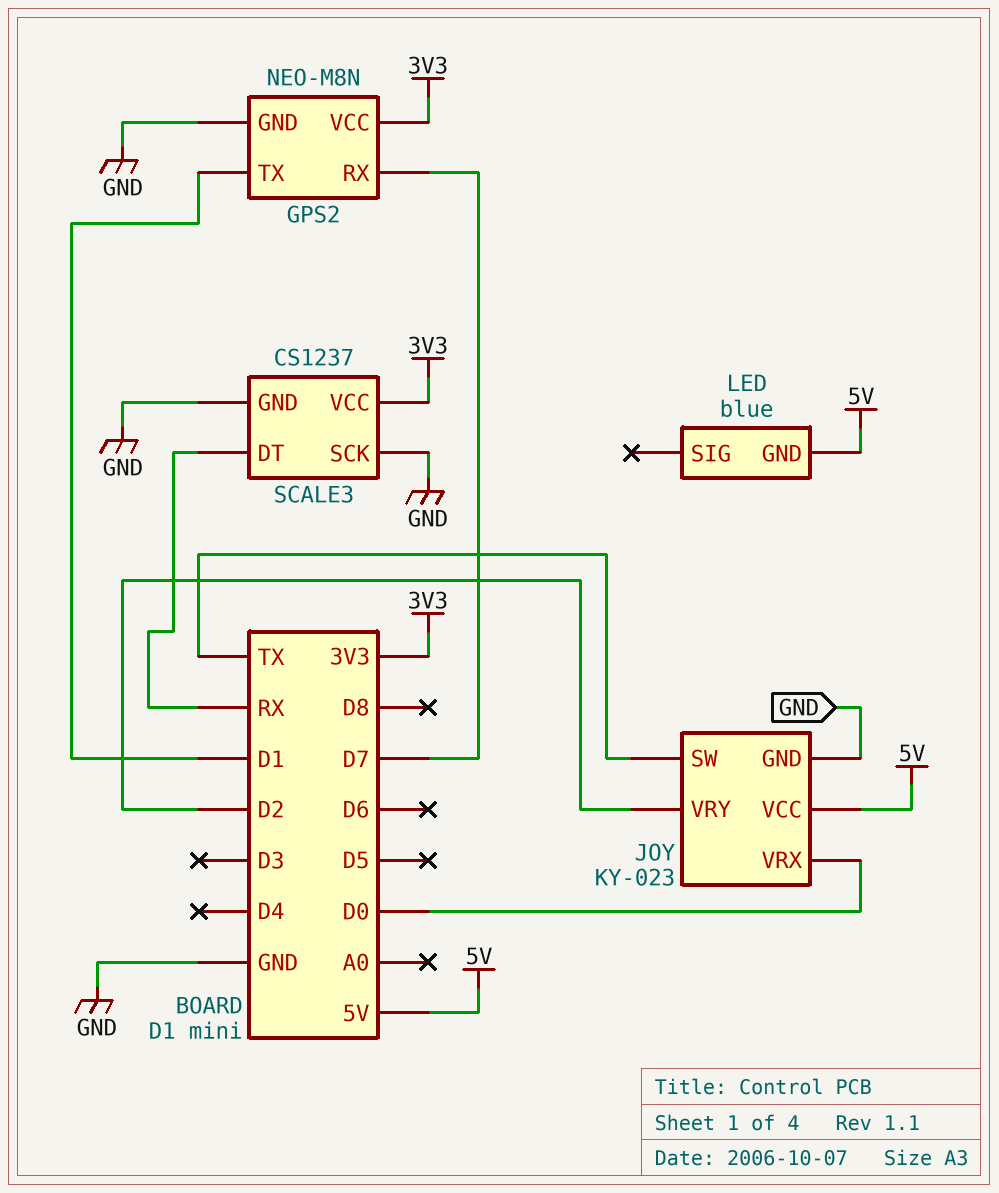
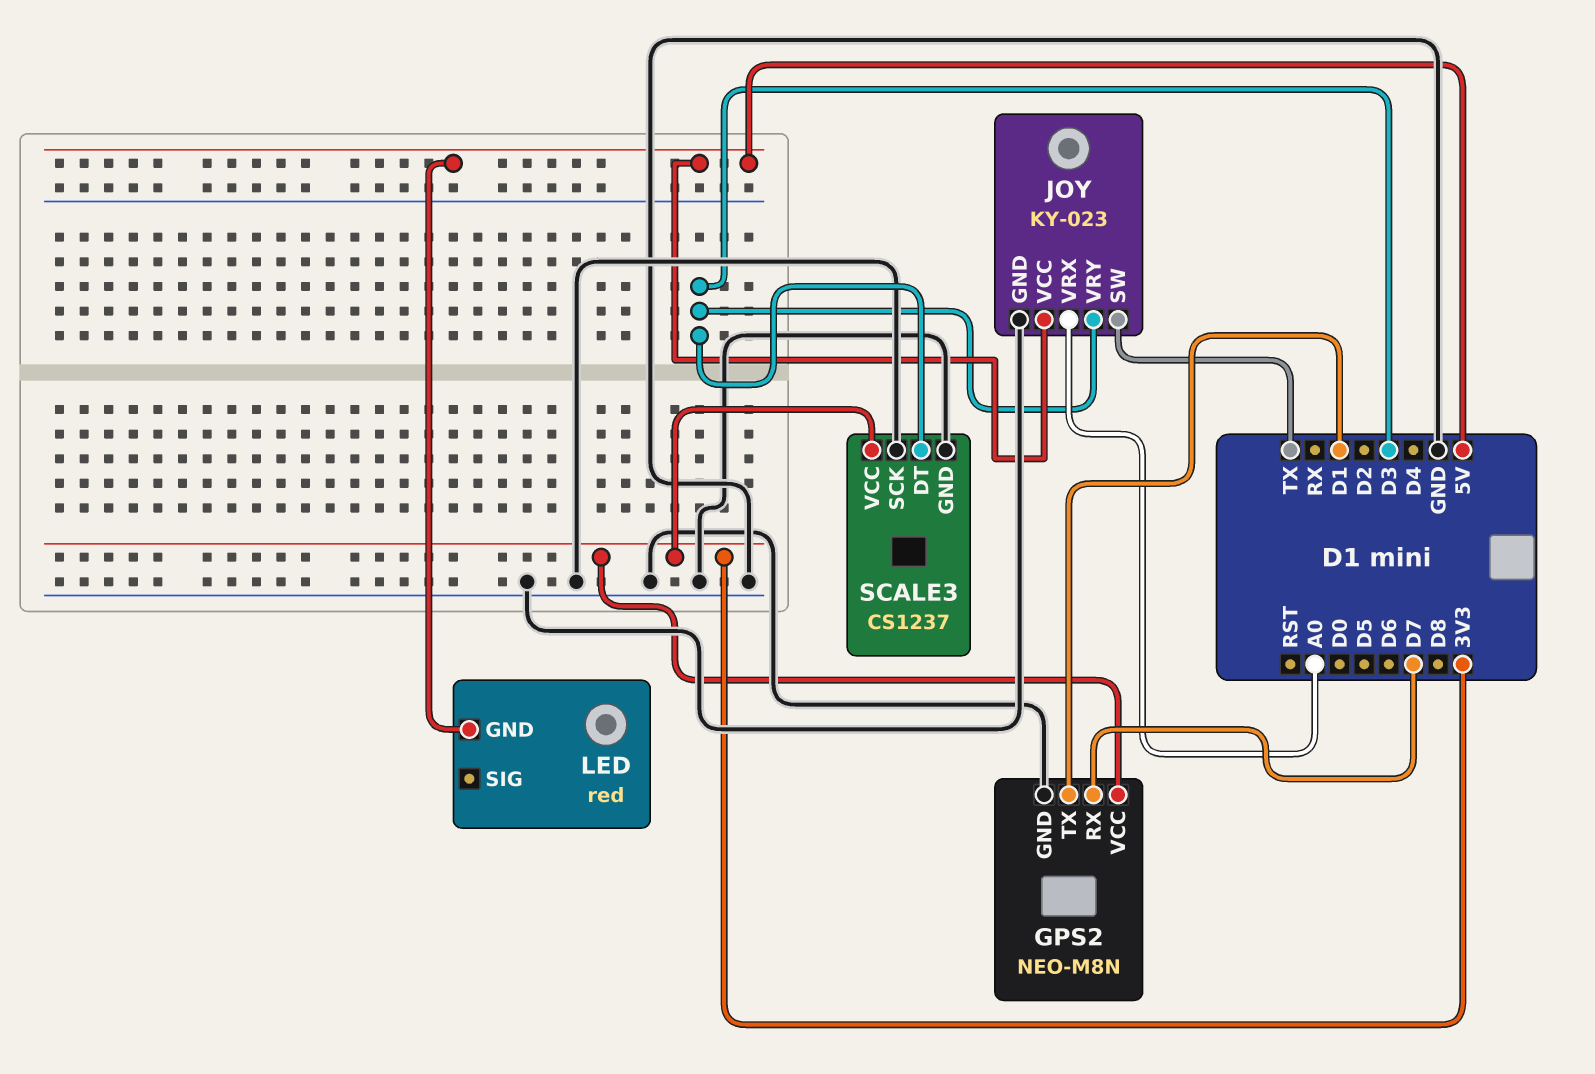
JOY pin VRX: D0 -> A0
JOY pin VRY: D2 -> D3
LED: blue -> red
SCALE3 pin DT: RX -> D3

